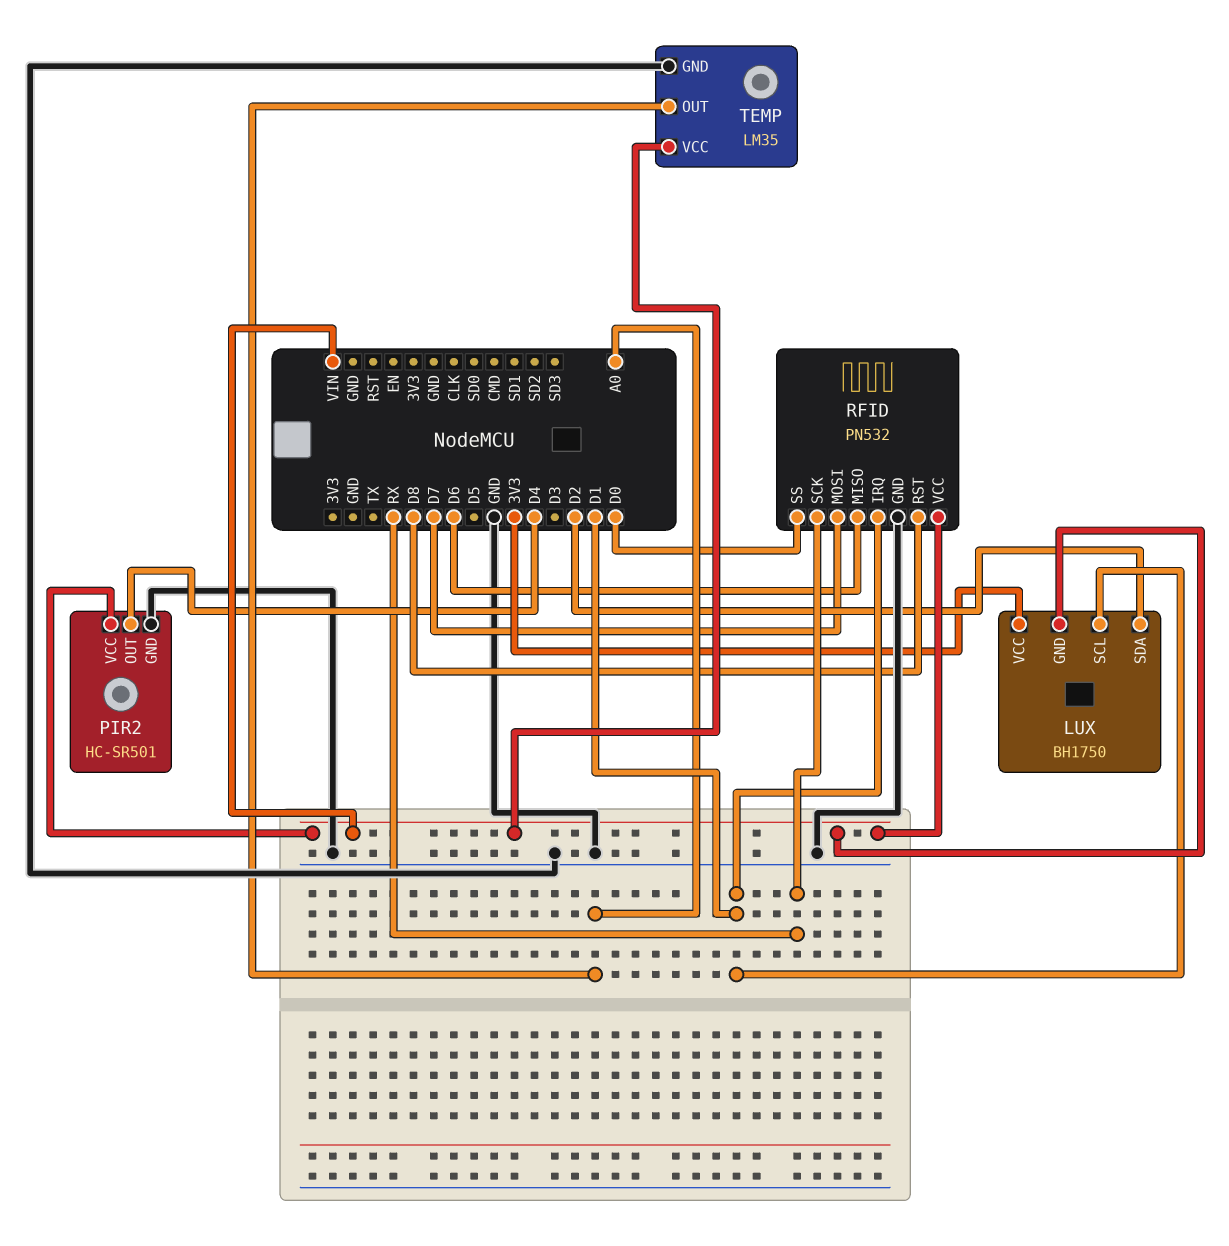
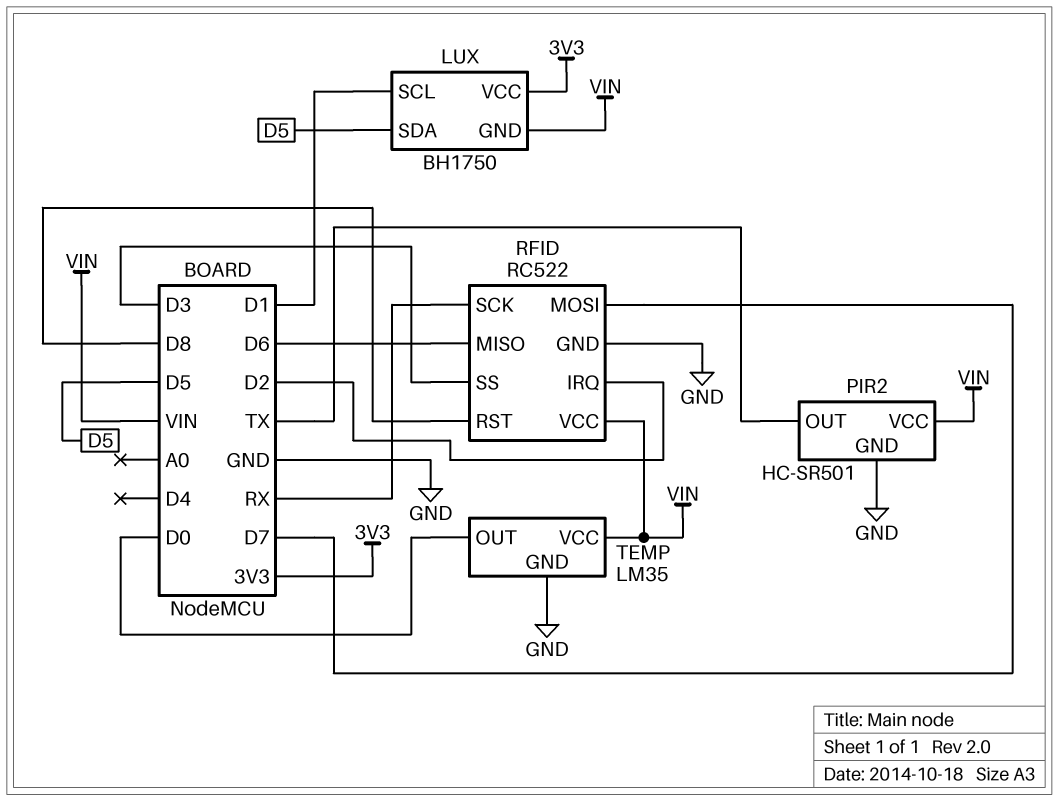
LUX pin SDA: D2 -> D5
PIR2 pin OUT: D4 -> TX
RFID: PN532 -> RC522
RFID pin IRQ: D1 -> D2
RFID pin SS: D0 -> D3
TEMP pin OUT: A0 -> D0

